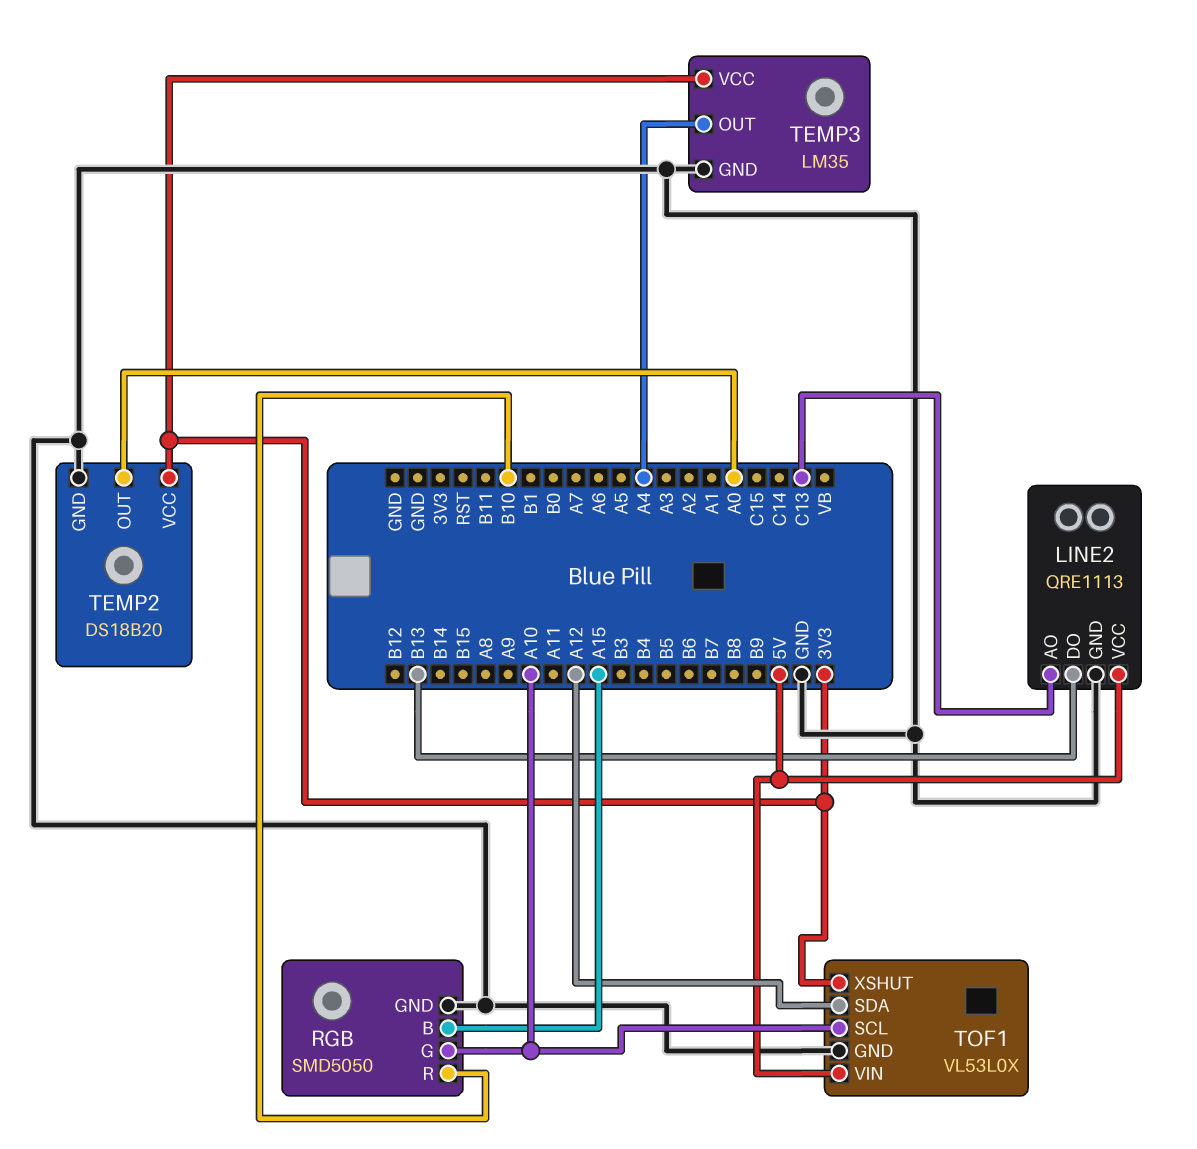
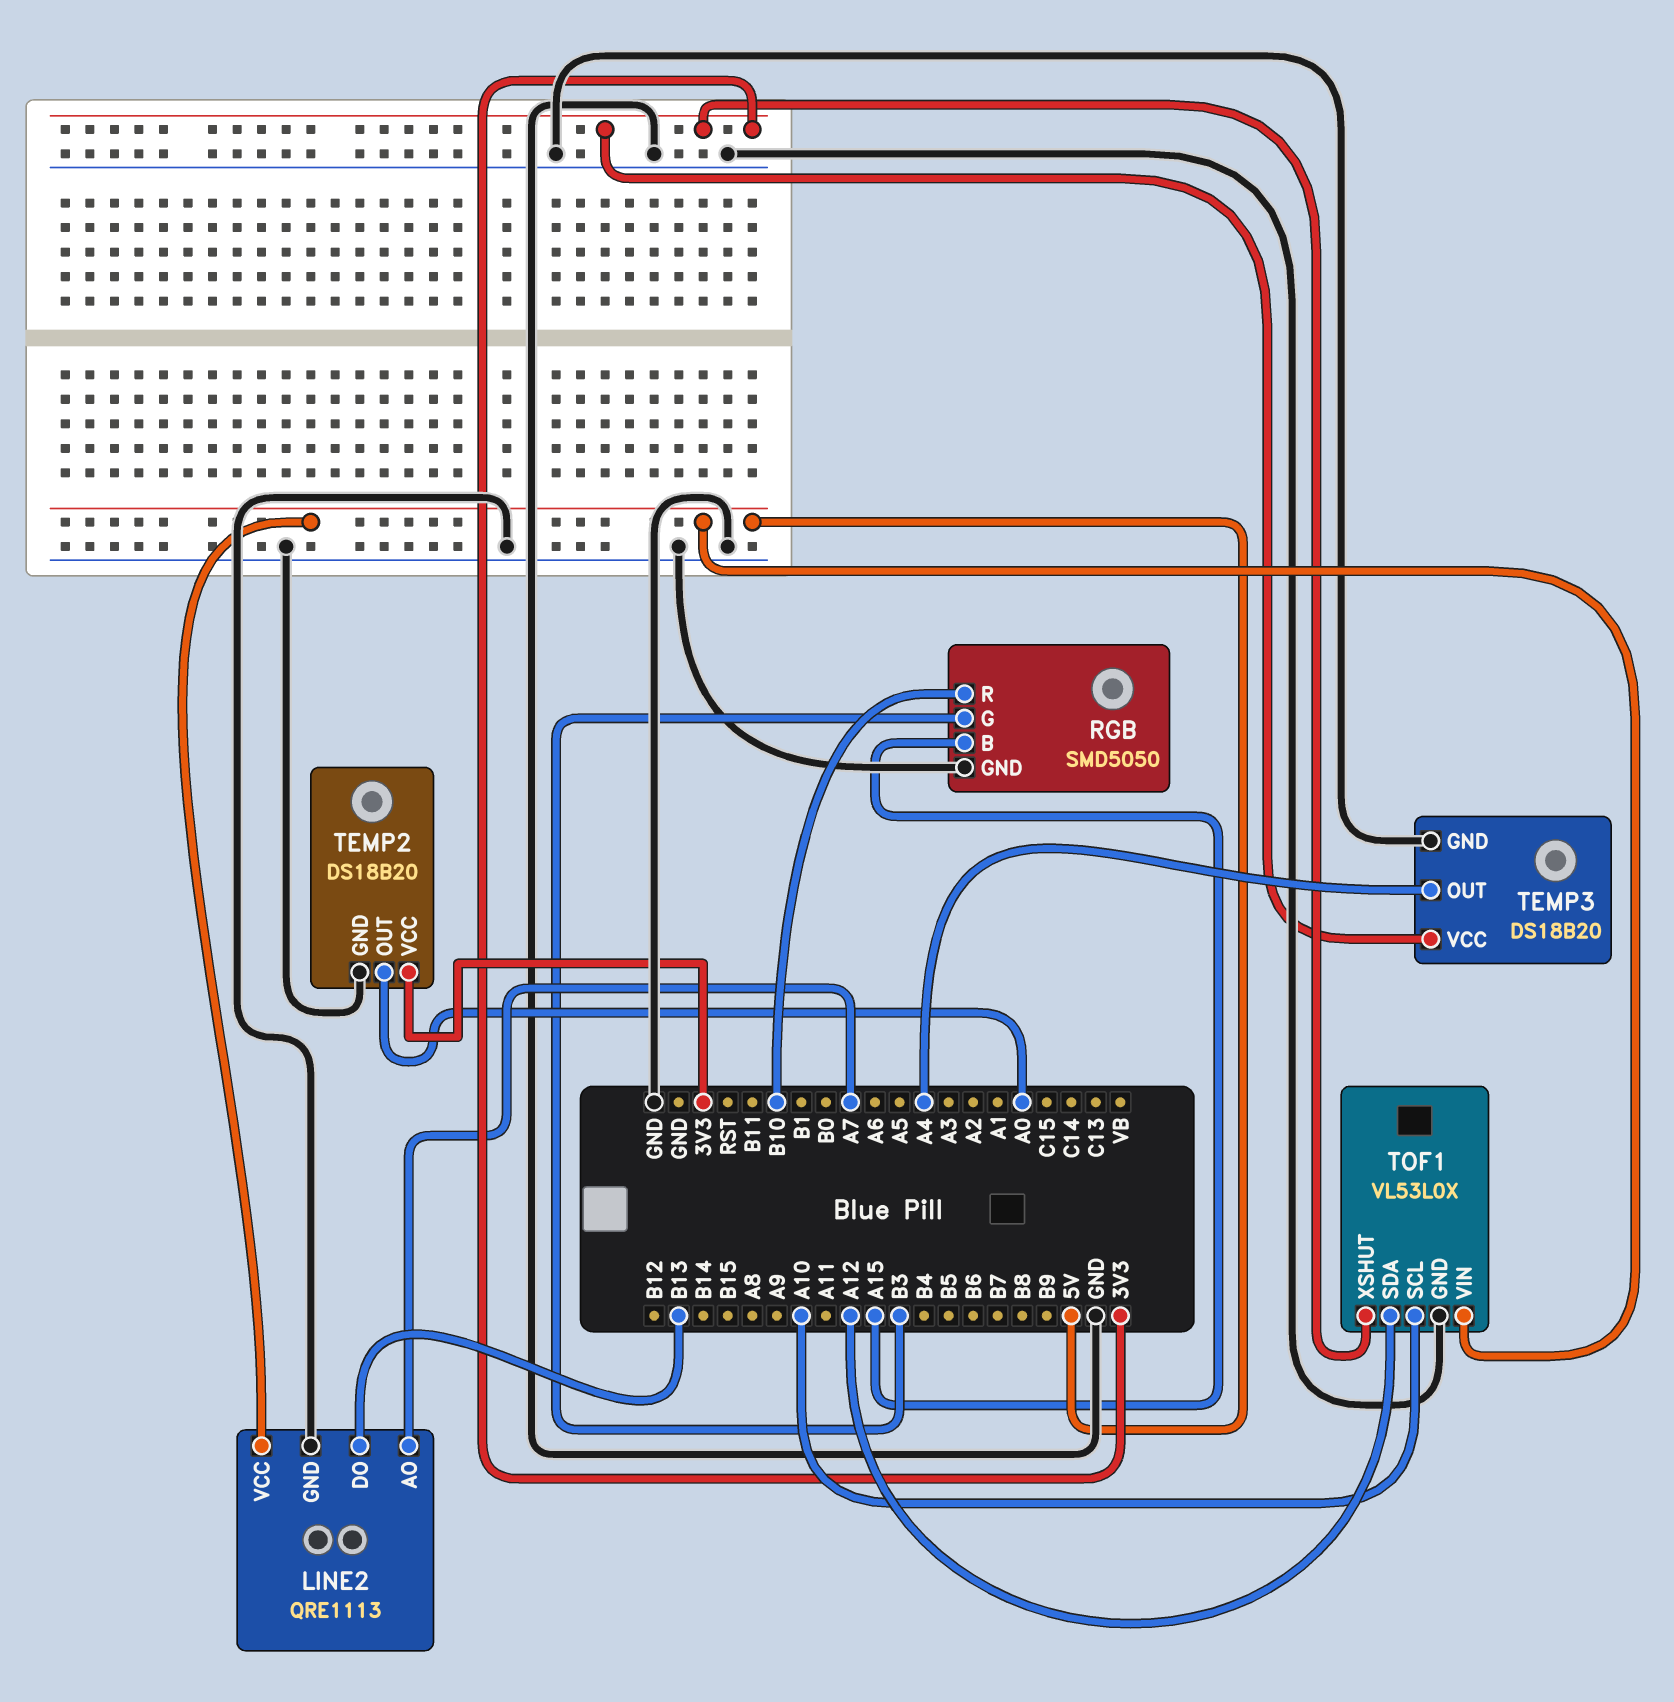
LINE2 pin AO: C13 -> A7
RGB pin G: A10 -> B3
TEMP3: LM35 -> DS18B20

